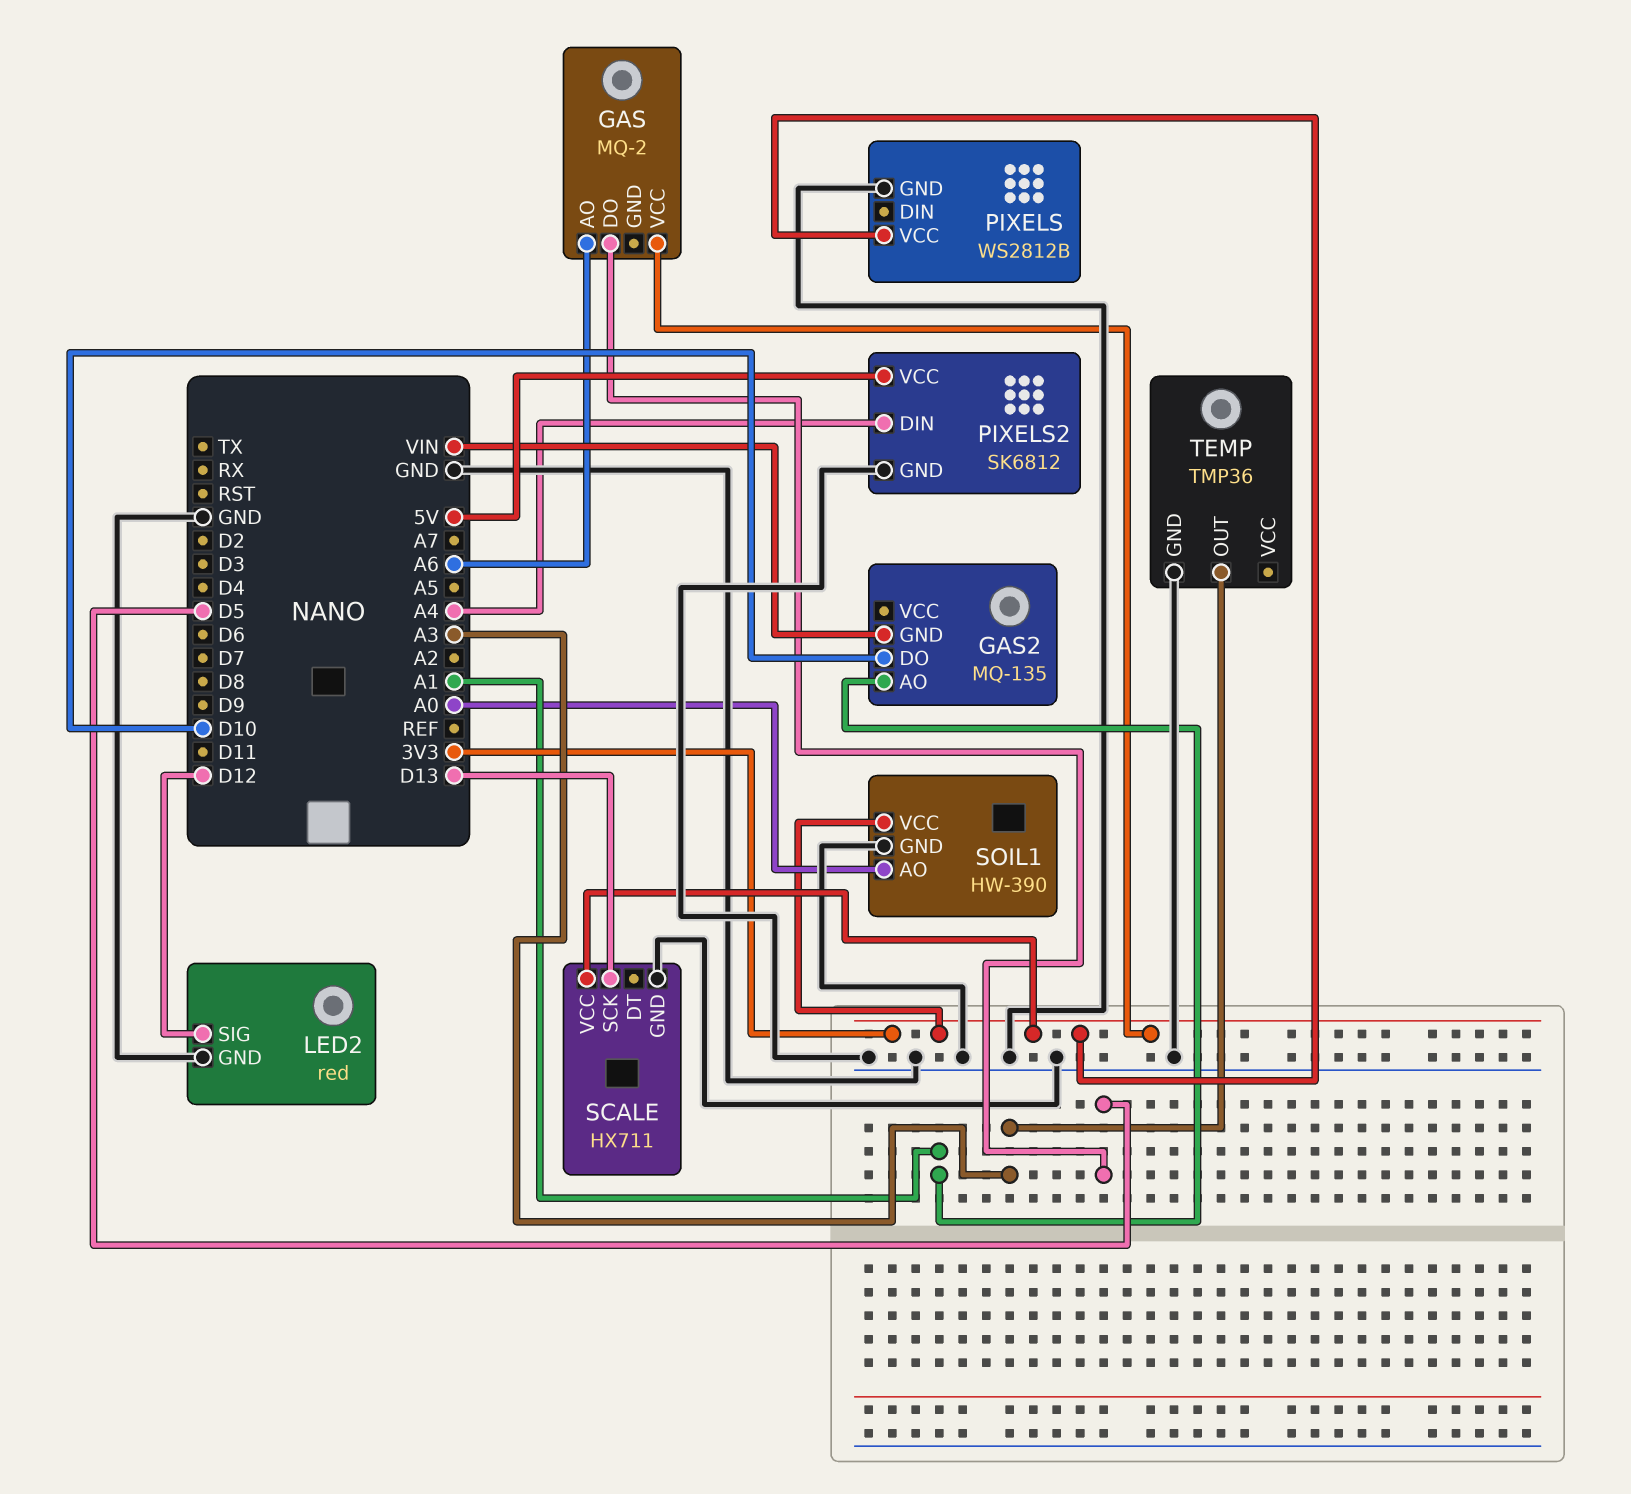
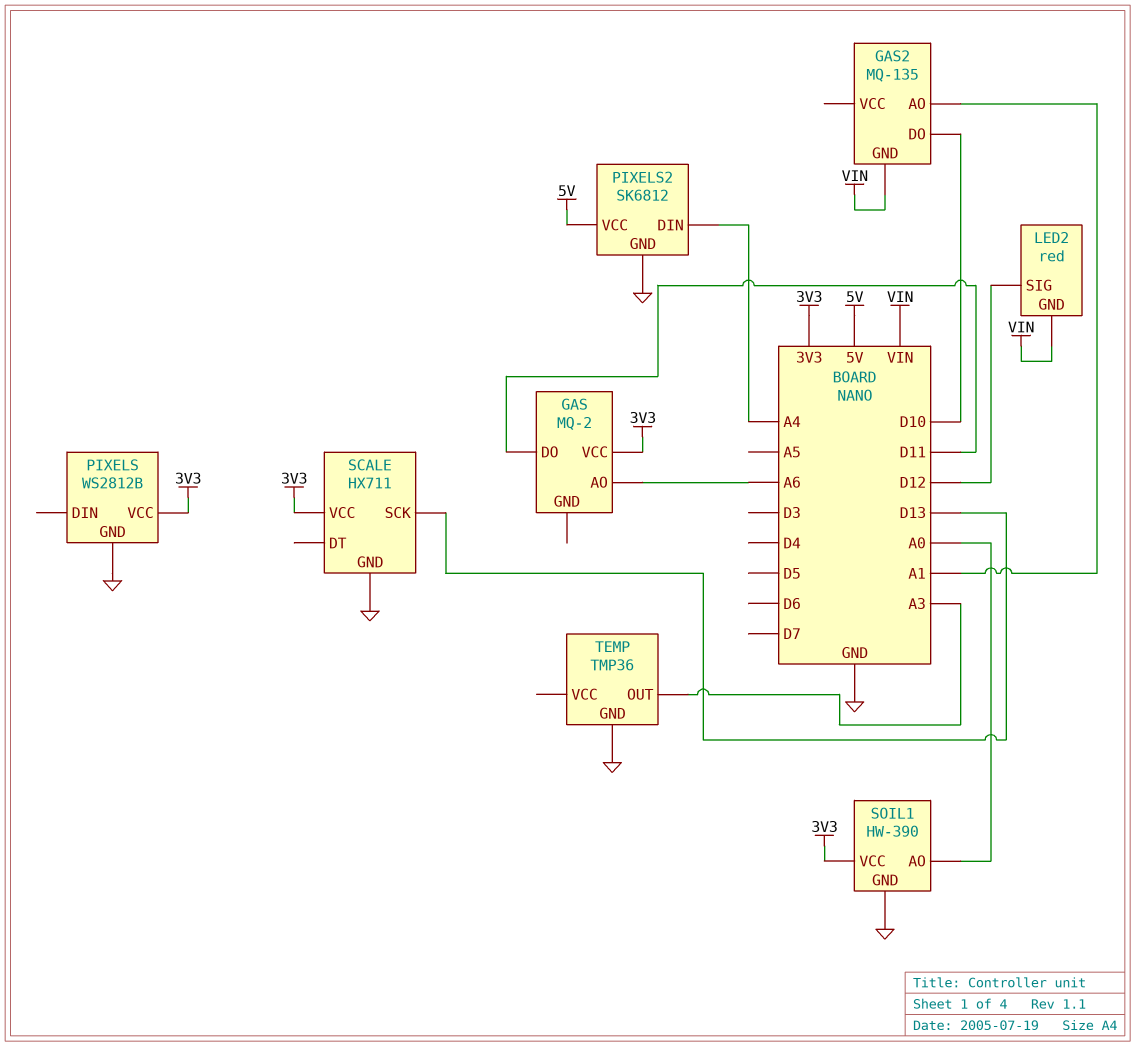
GAS pin DO: D5 -> D11
LED2 pin GND: GND -> VIN

